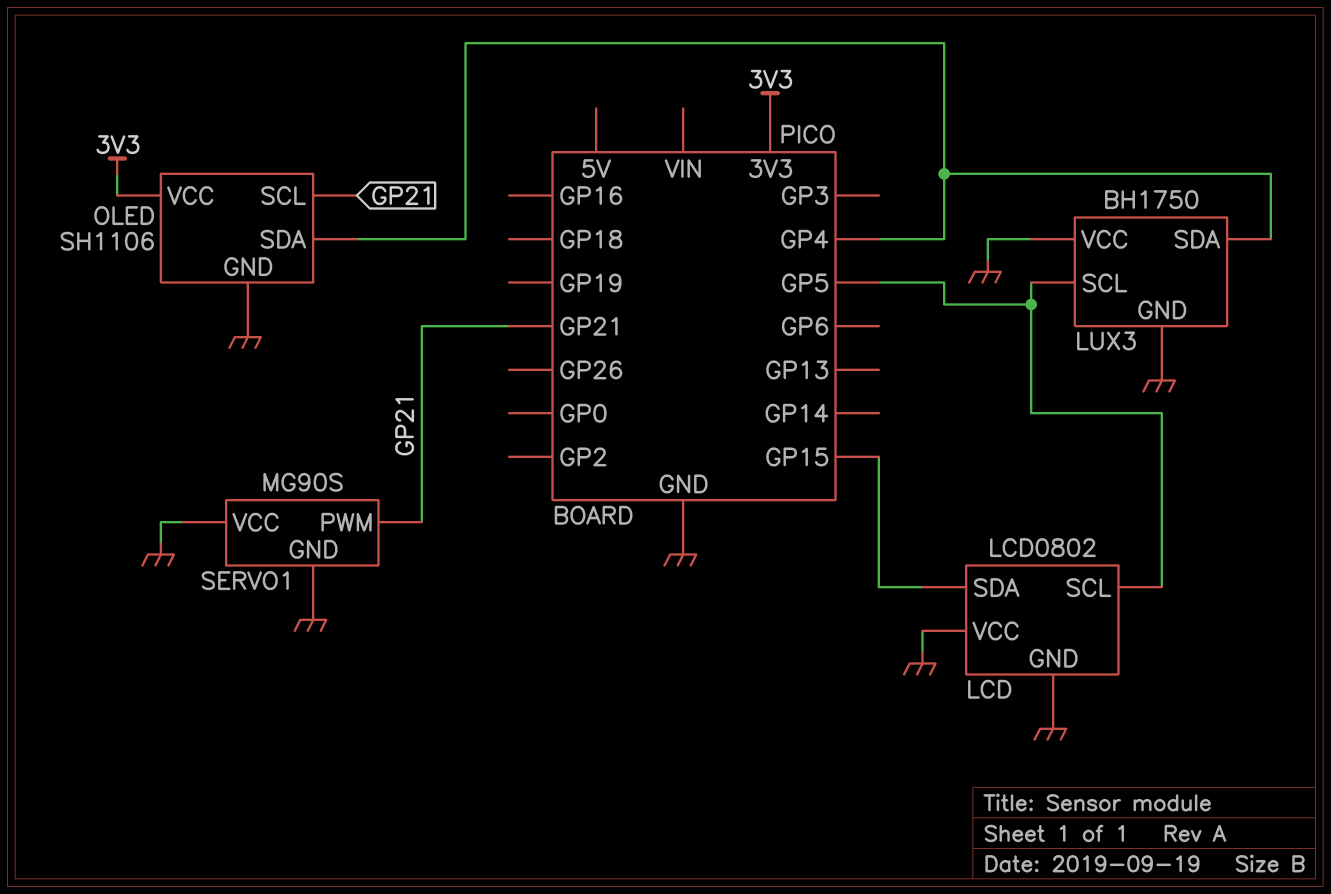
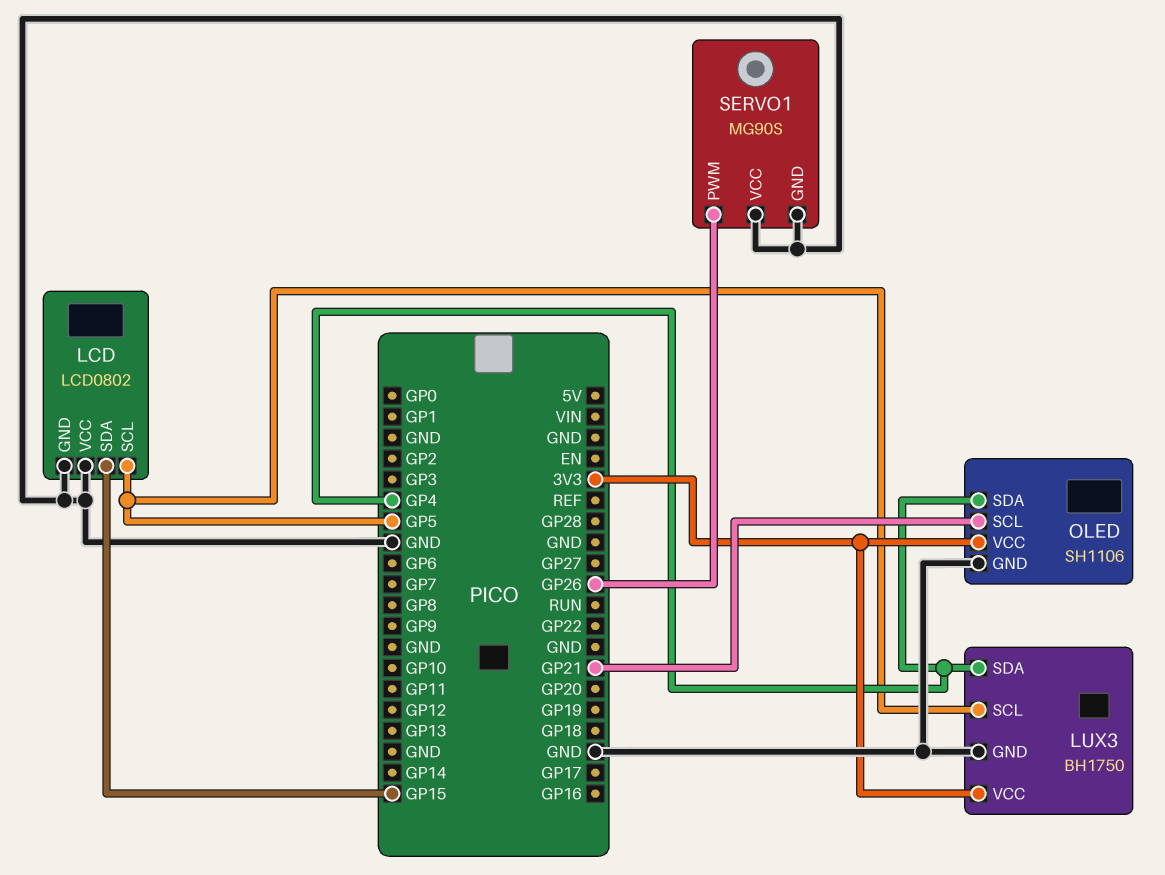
LUX3 pin VCC: GND -> 3V3
SERVO1 pin PWM: GP21 -> GP26

